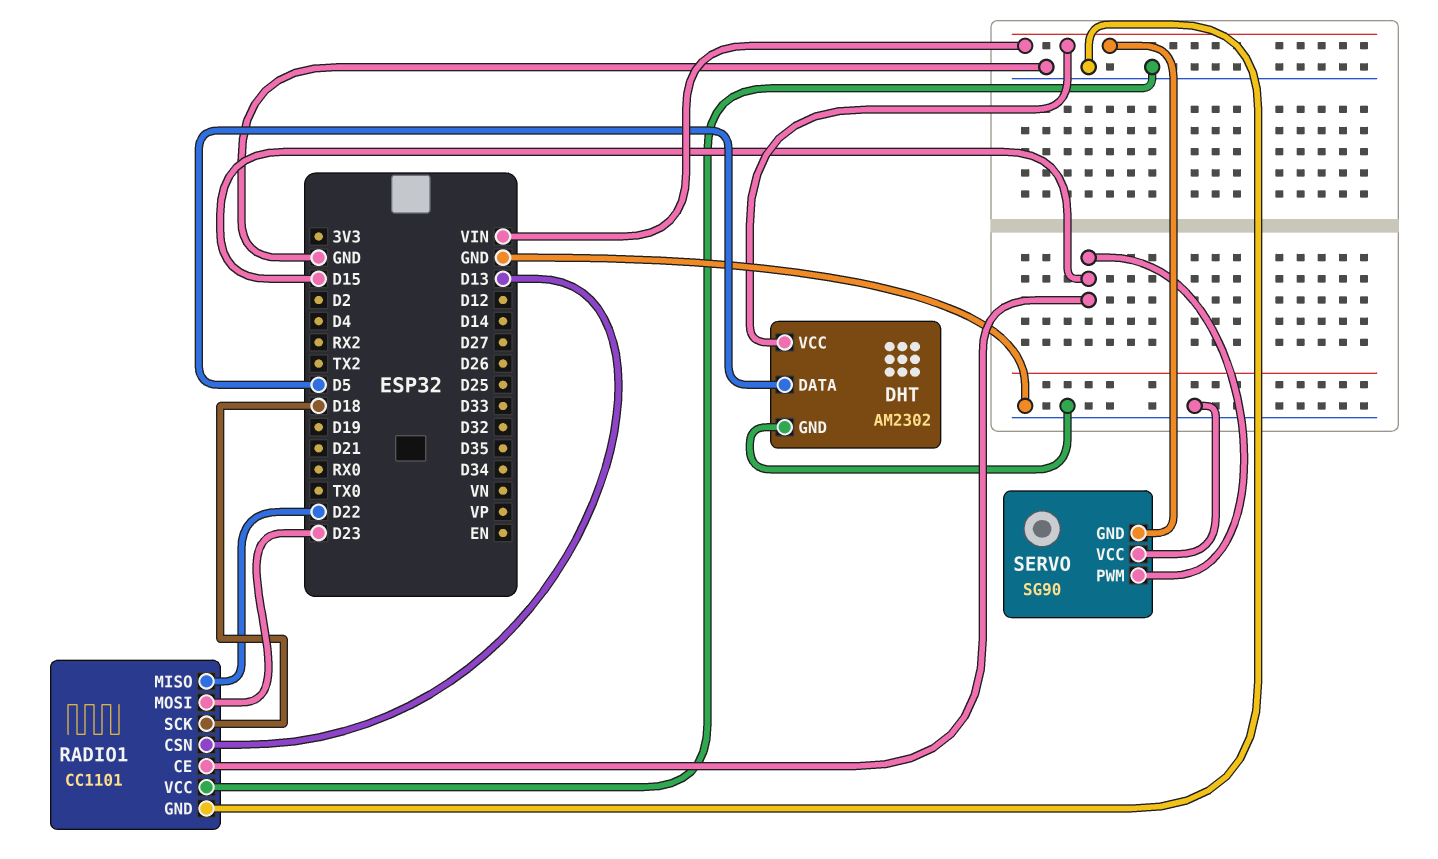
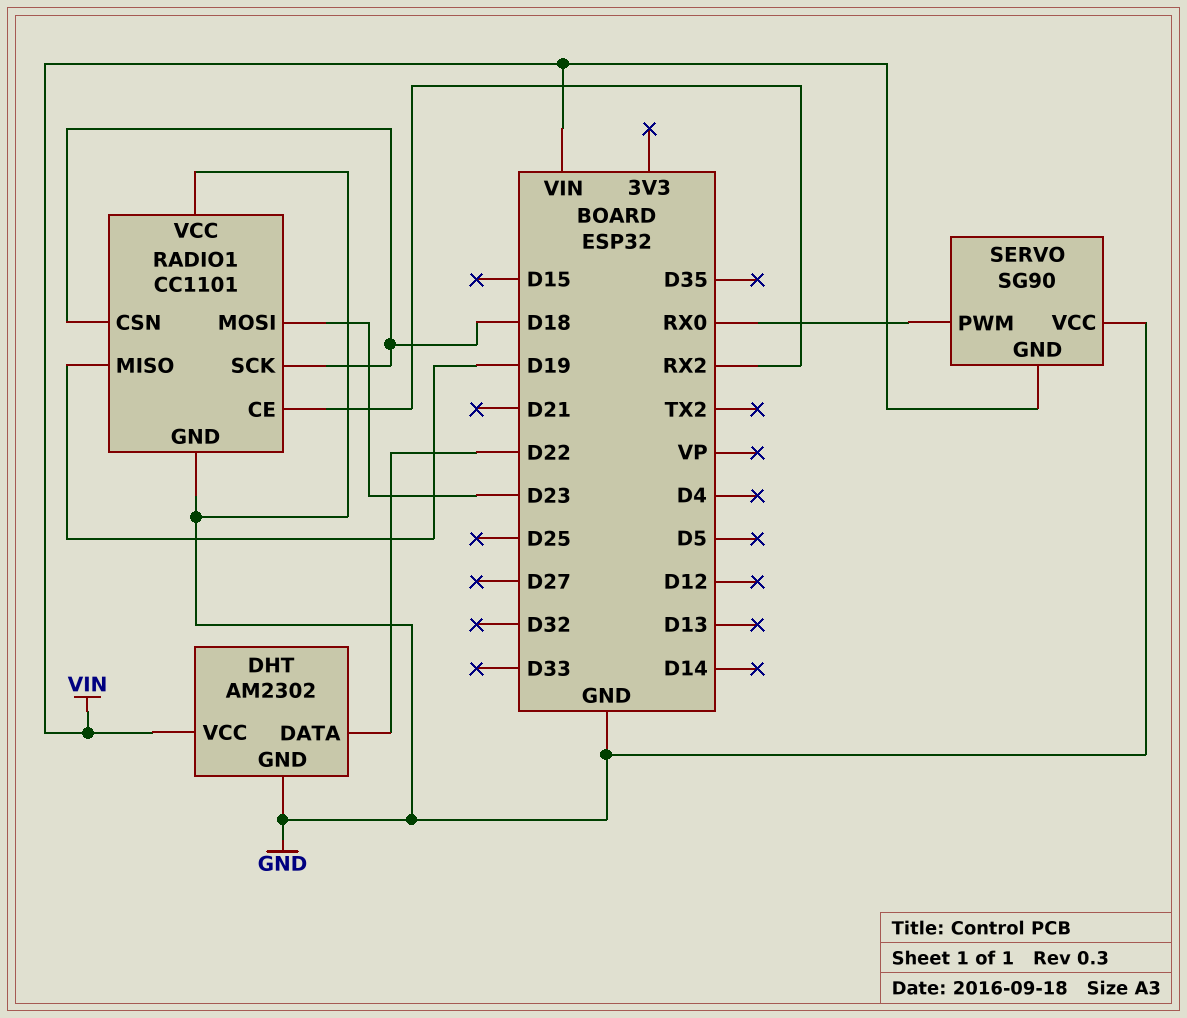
DHT pin DATA: D5 -> D22
RADIO1 pin CE: D15 -> RX2
RADIO1 pin CSN: D13 -> D18
RADIO1 pin MISO: D22 -> D19
SERVO pin PWM: D15 -> RX0

